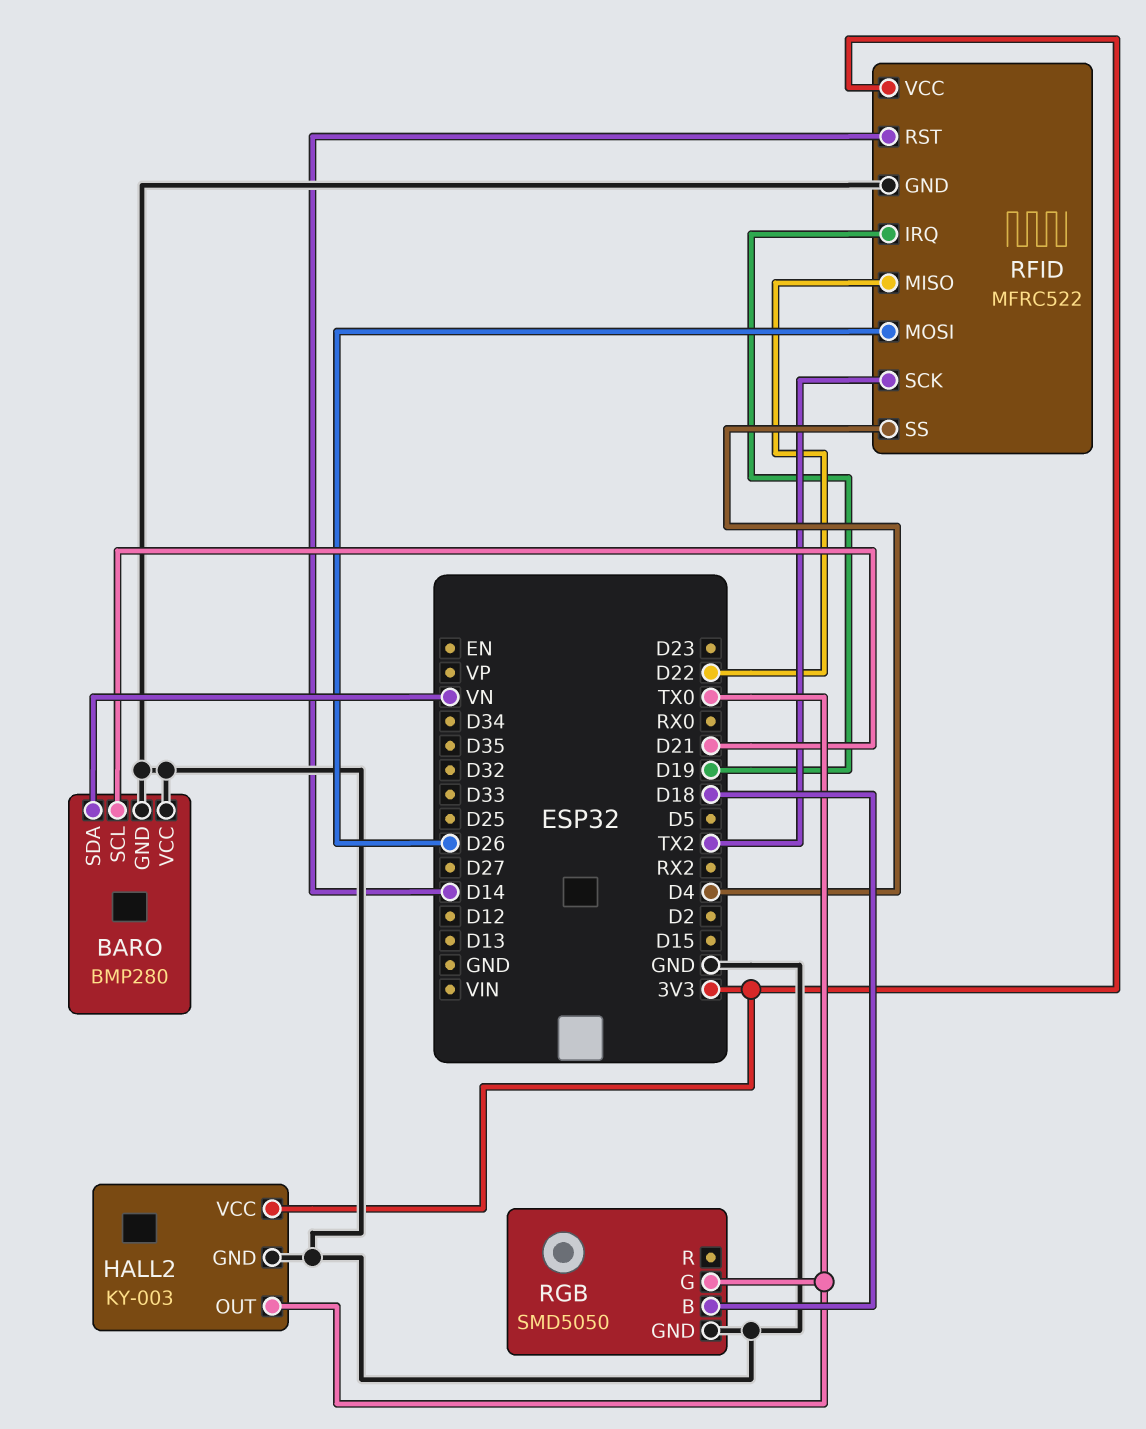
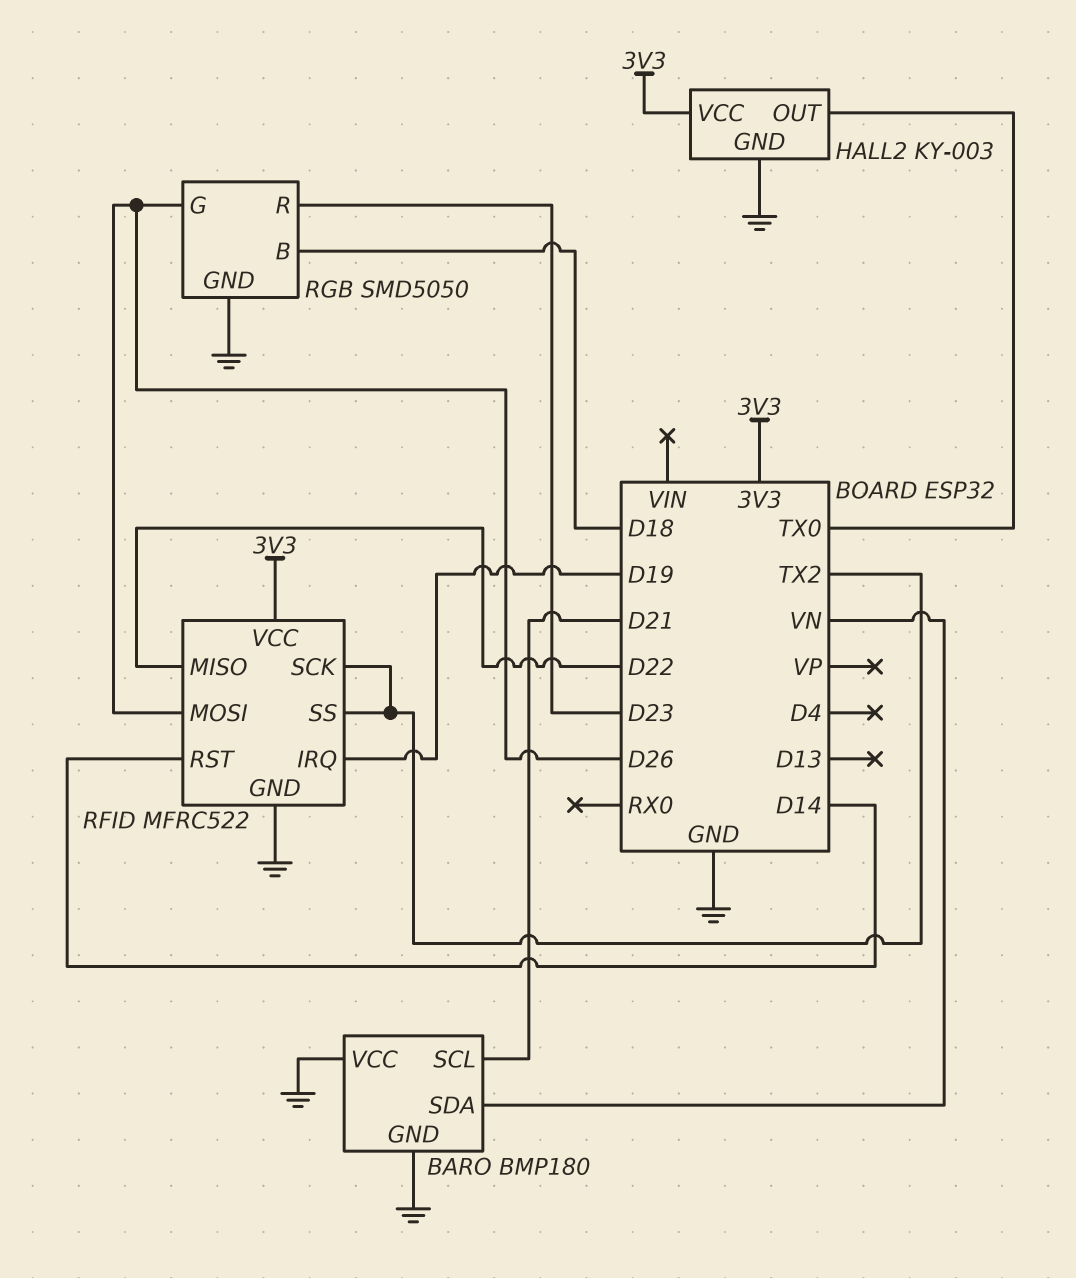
BARO: BMP280 -> BMP180
RFID pin SS: D4 -> TX2
RGB pin G: TX0 -> D26
RGB pin R: none -> D23

